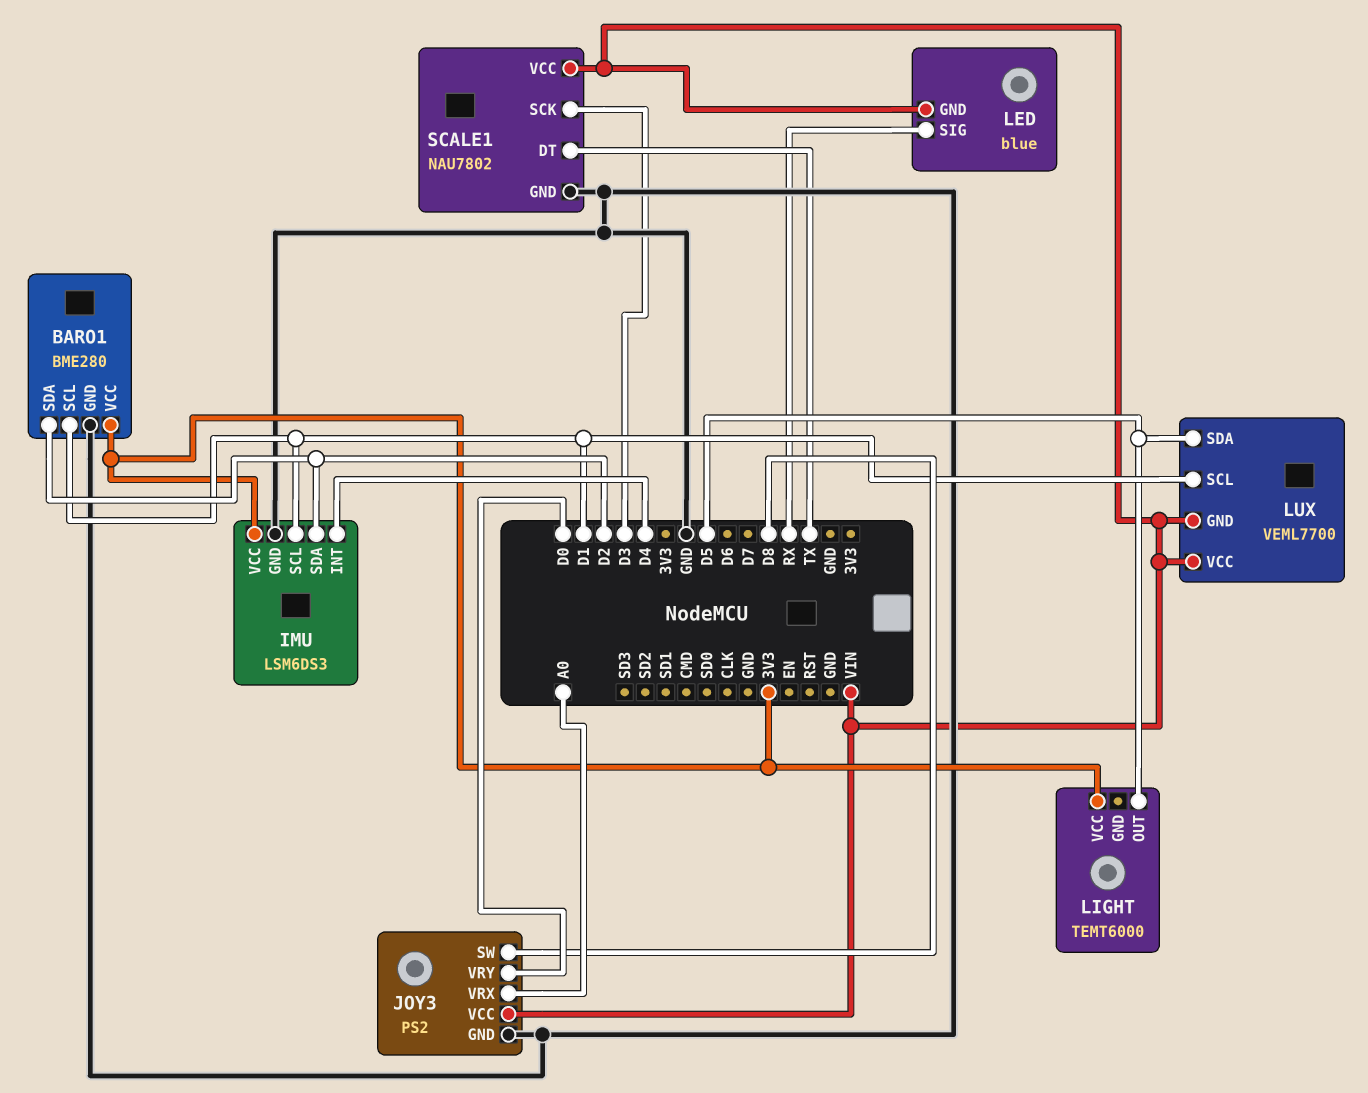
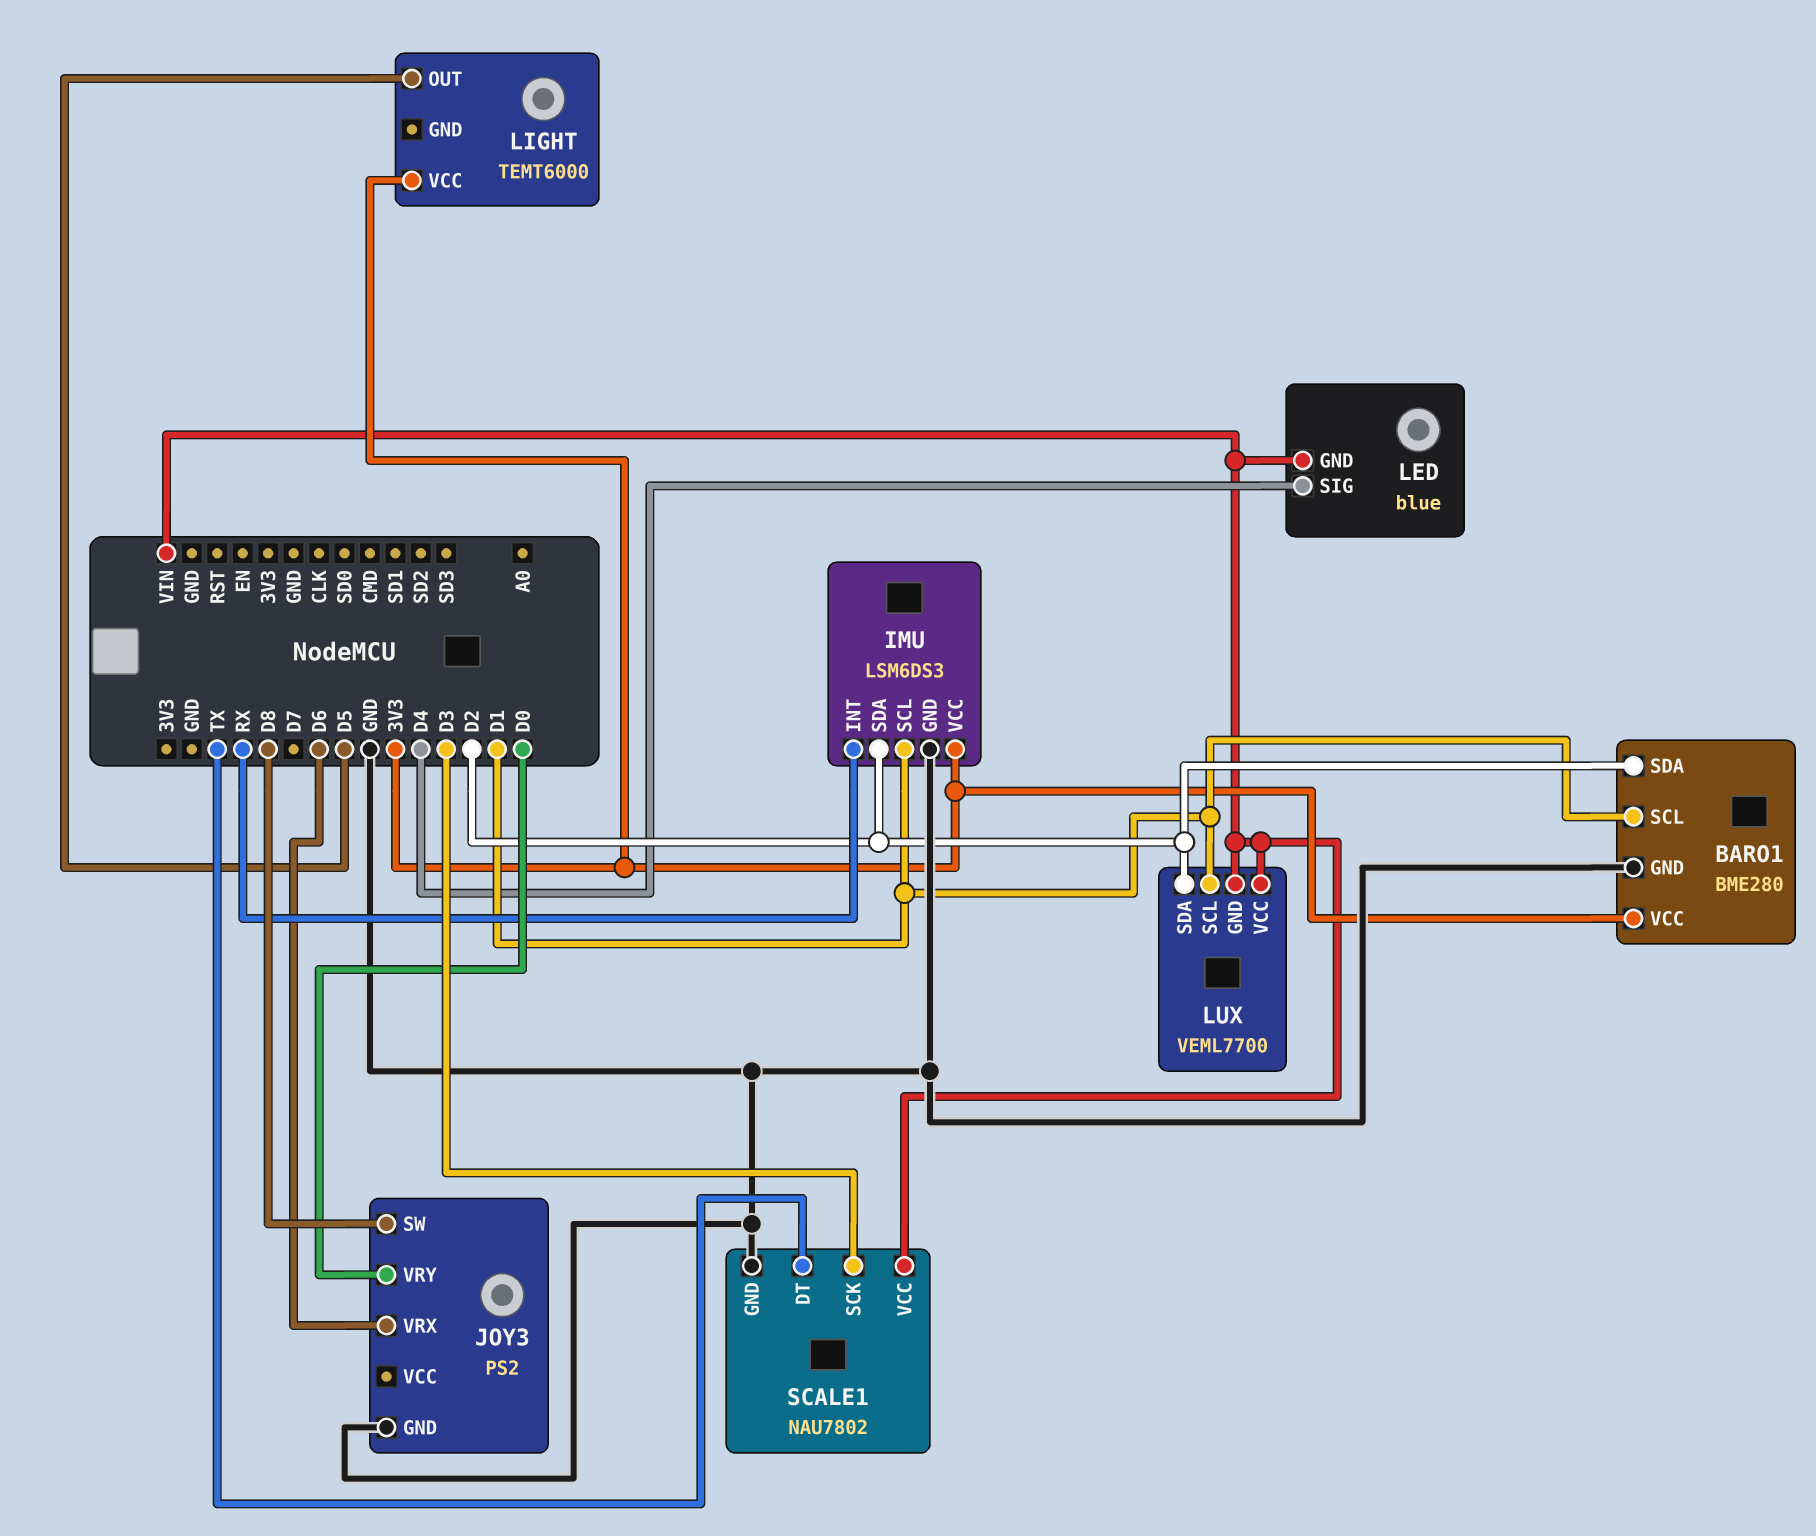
IMU pin INT: D4 -> RX
JOY3 pin VCC: VIN -> none
JOY3 pin VRX: A0 -> D6
LED pin SIG: RX -> D4
LUX pin SDA: D5 -> D2

